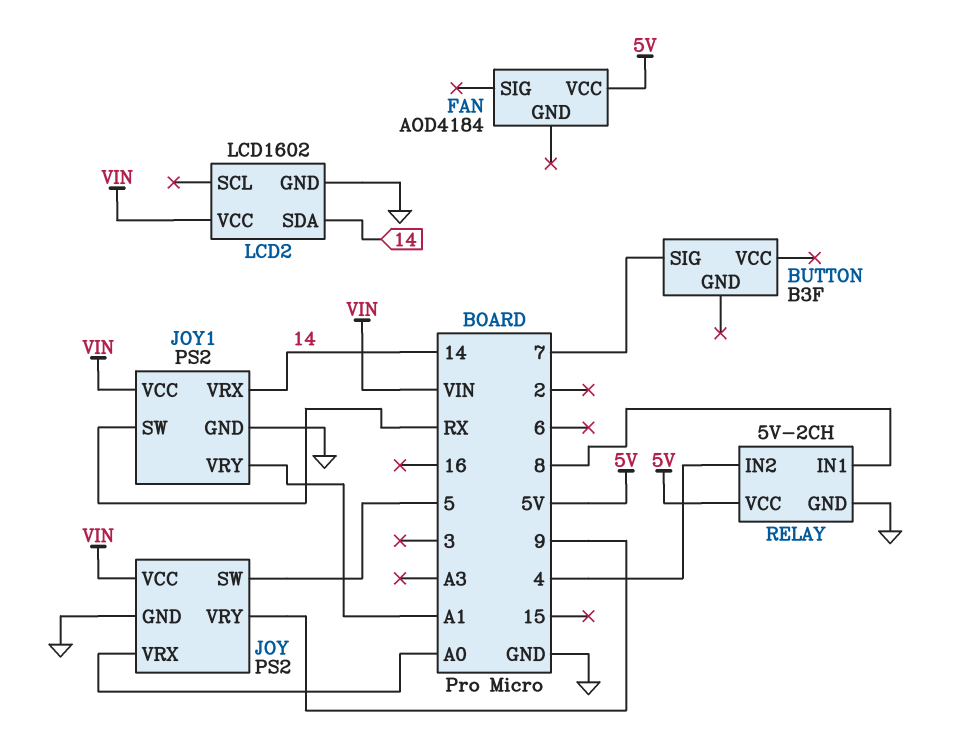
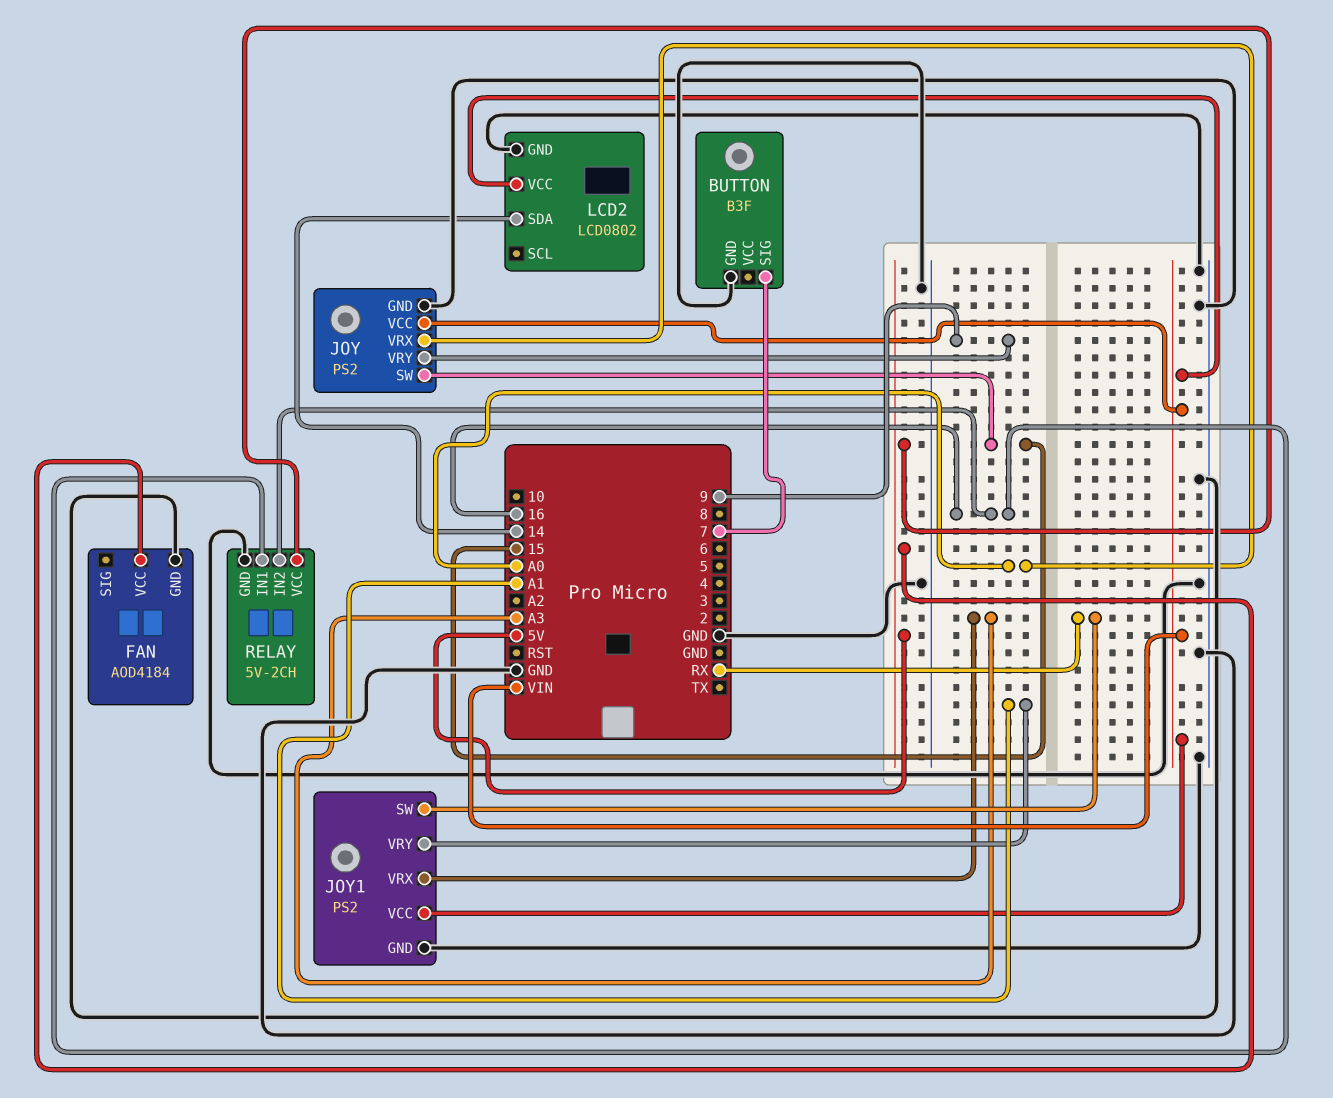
BUTTON pin GND: none -> GND
FAN pin GND: none -> GND
JOY pin SW: 5 -> 15
JOY1 pin VRX: 14 -> A3
LCD2: LCD1602 -> LCD0802
RELAY pin IN1: 8 -> 16
RELAY pin IN2: 4 -> 16

